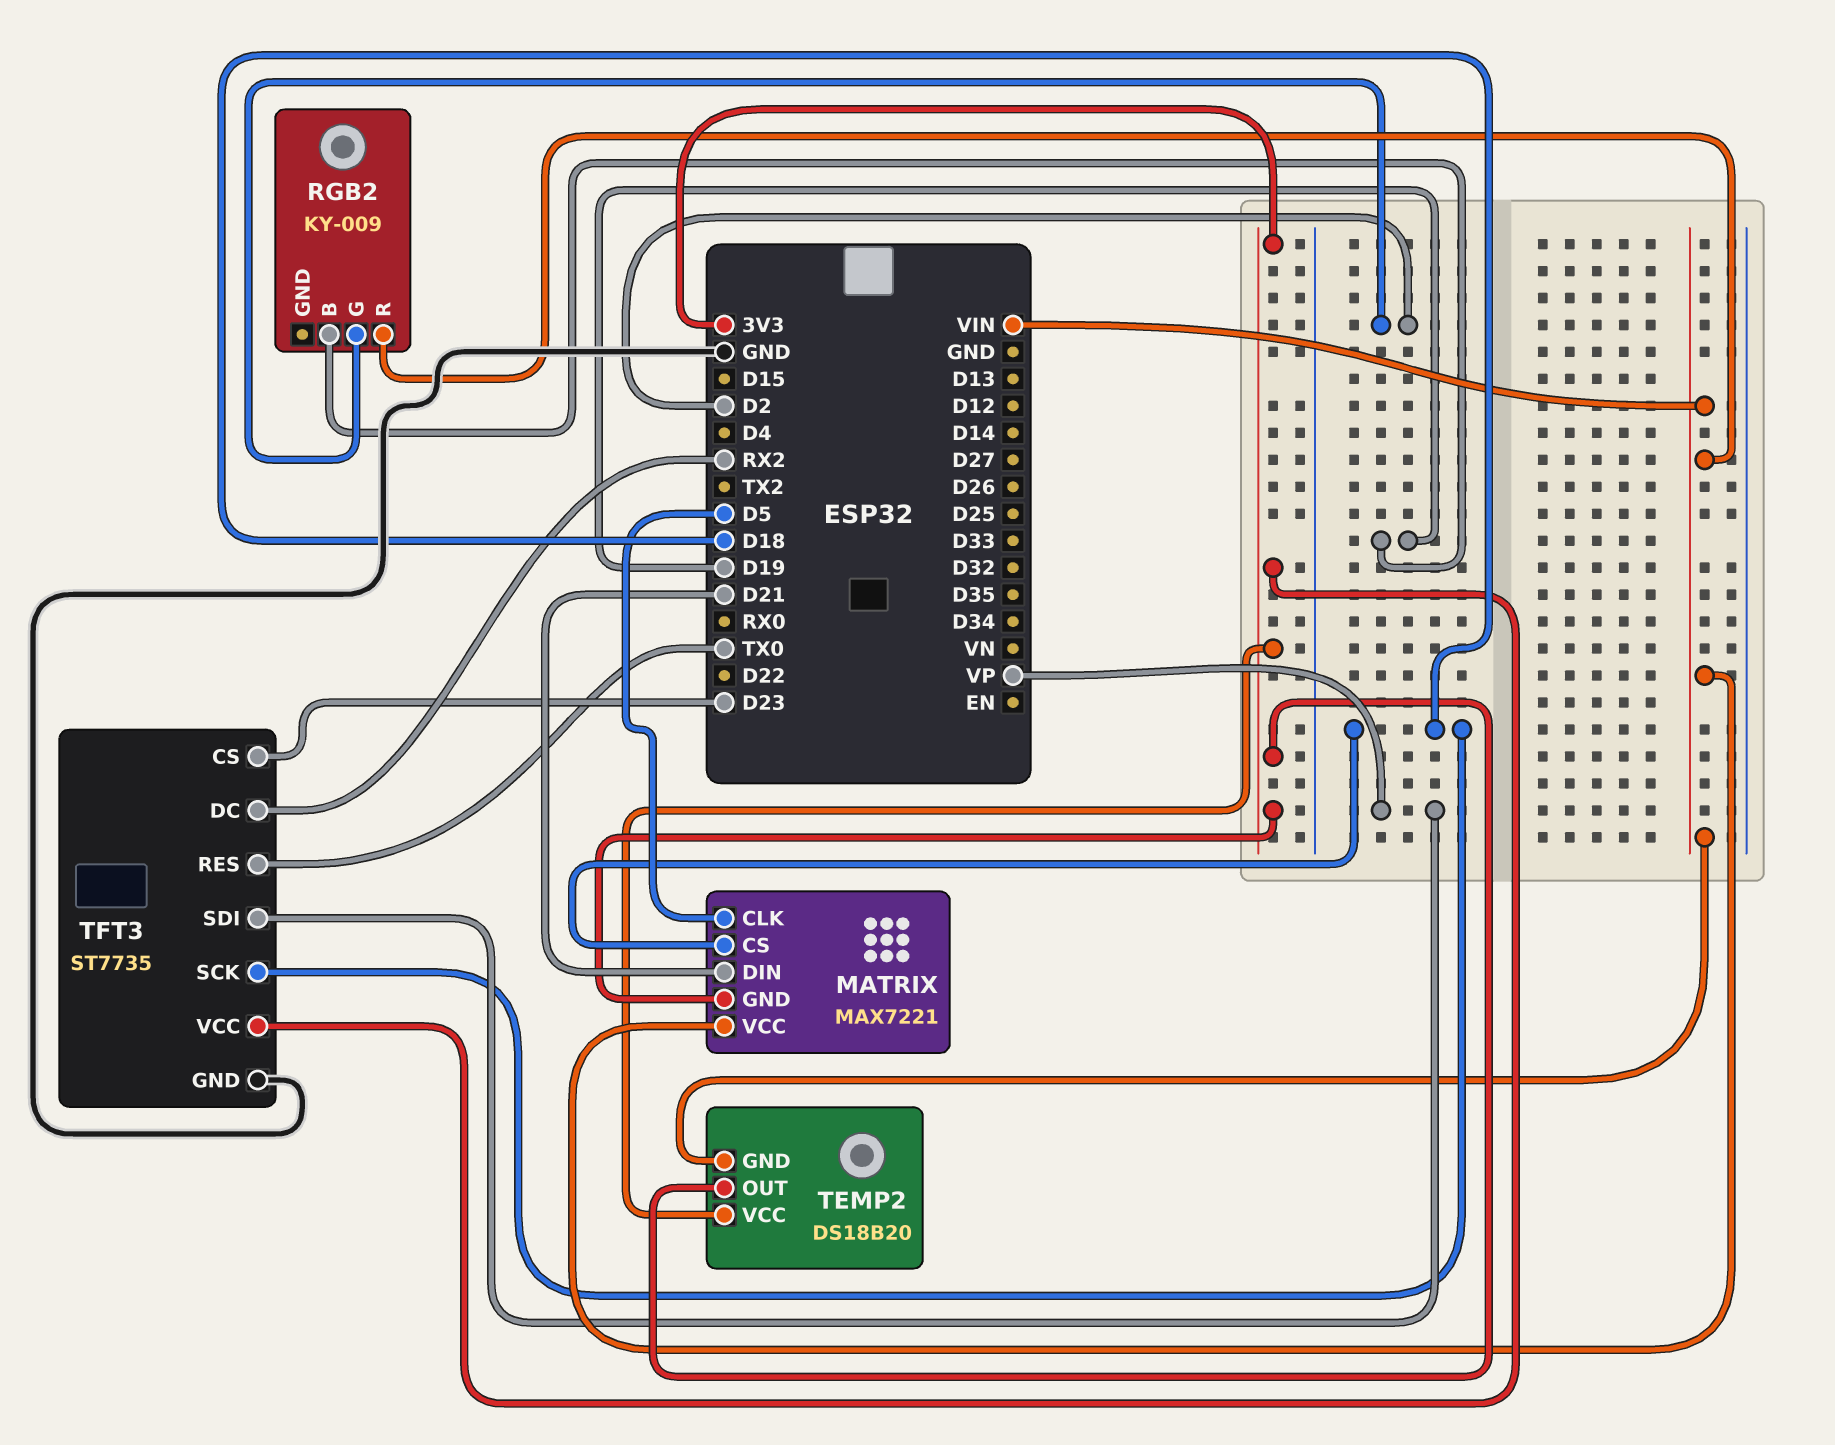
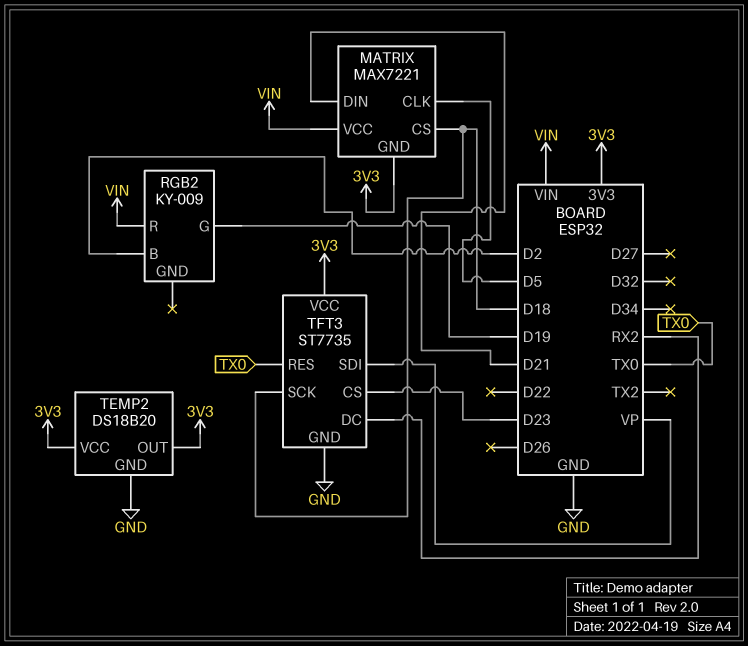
RGB2 pin B: D19 -> D2
RGB2 pin G: D2 -> D19
TEMP2 pin GND: VIN -> GND

